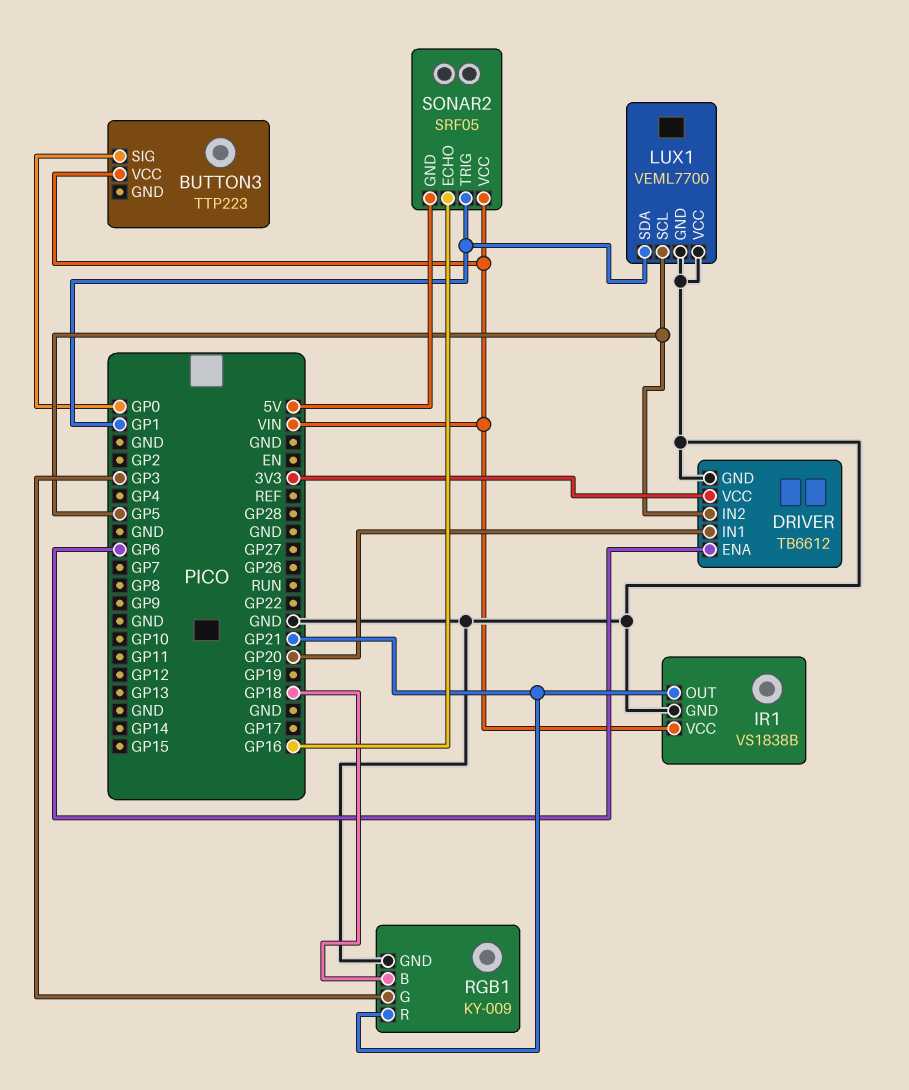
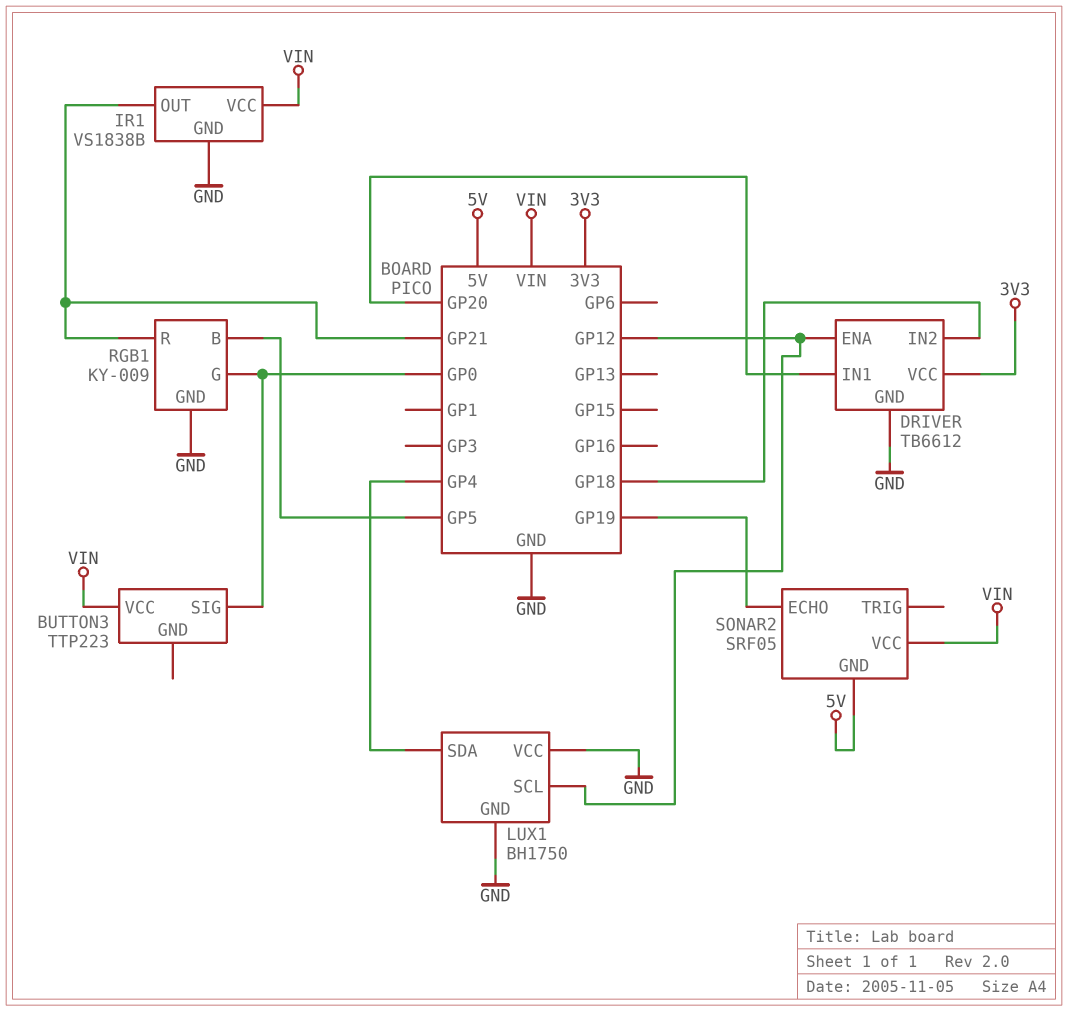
DRIVER pin ENA: GP6 -> GP12
DRIVER pin IN2: GP5 -> GP18
LUX1: VEML7700 -> BH1750
LUX1 pin SCL: GP5 -> GP12
LUX1 pin SDA: GP1 -> GP4
RGB1 pin B: GP18 -> GP5
RGB1 pin G: GP3 -> GP0
SONAR2 pin ECHO: GP16 -> GP19
SONAR2 pin TRIG: GP1 -> none

